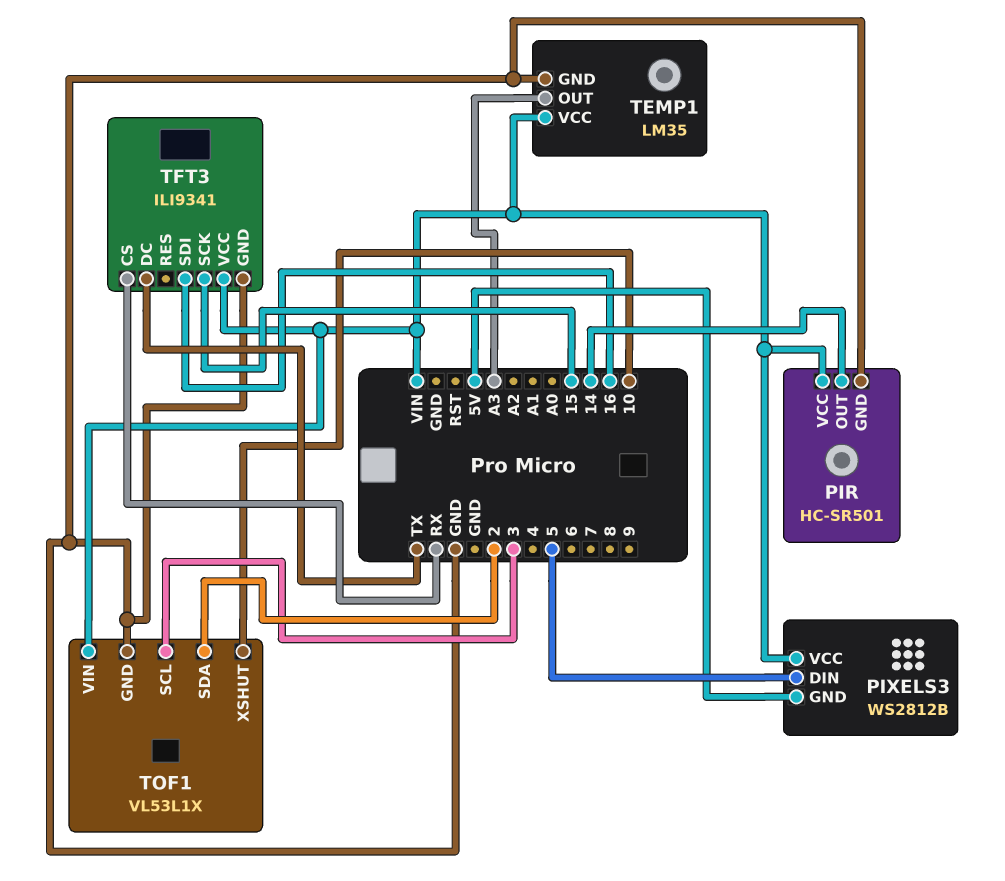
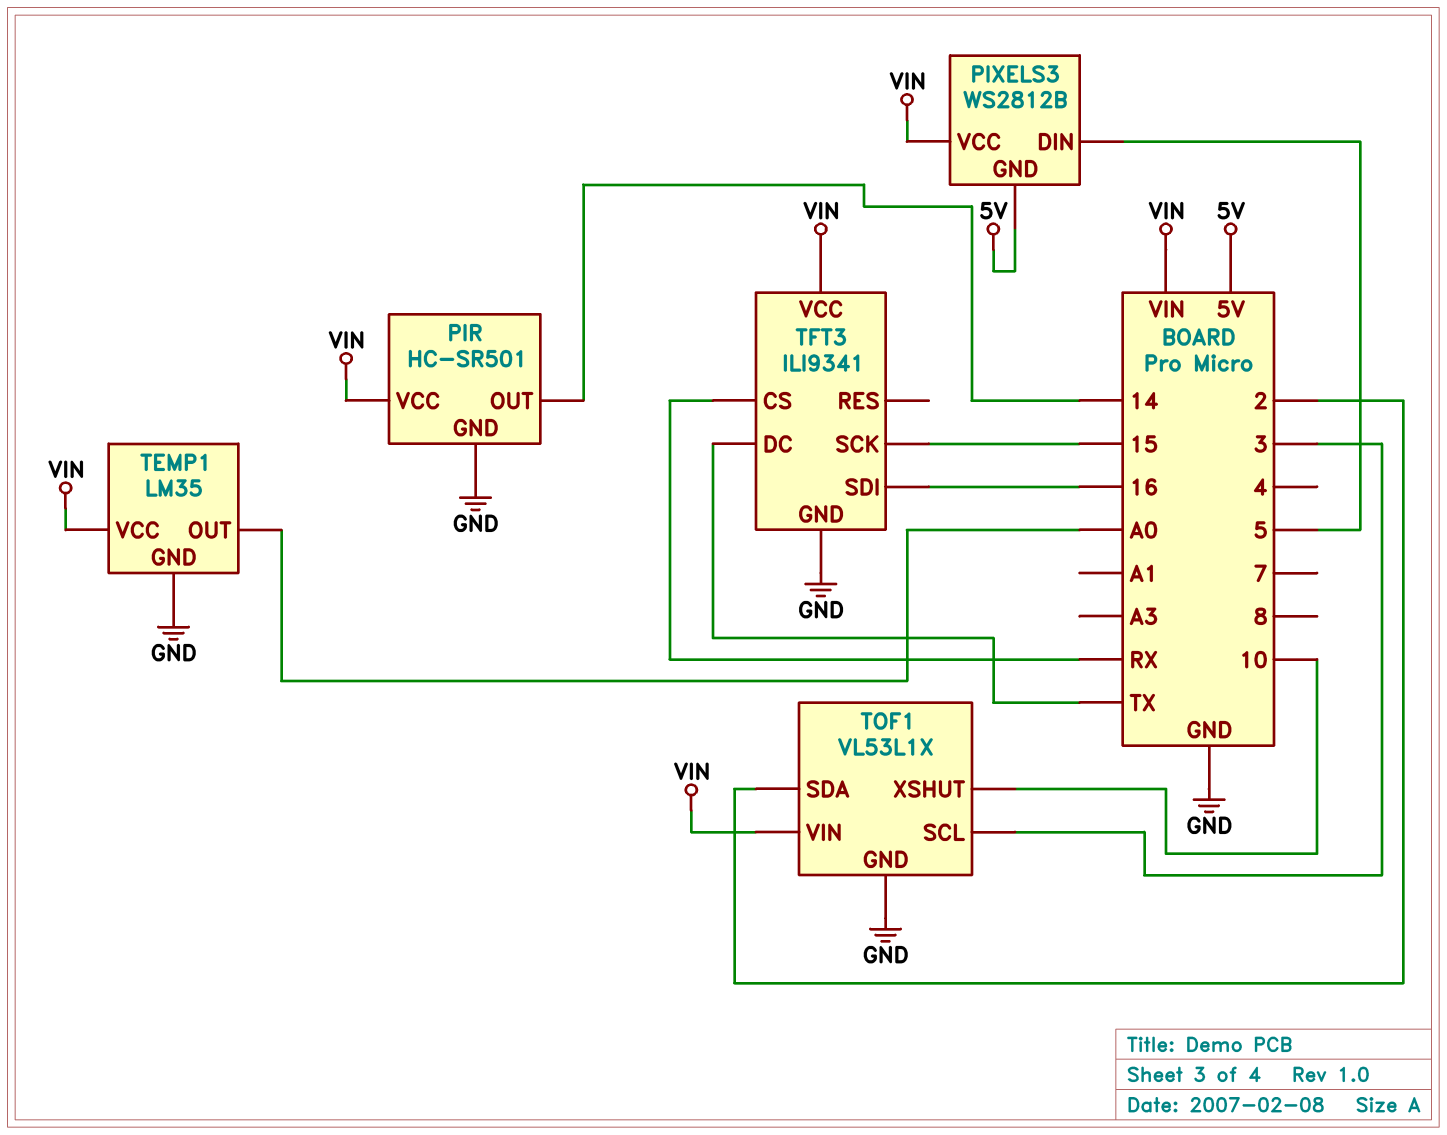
TEMP1 pin OUT: A3 -> A0

